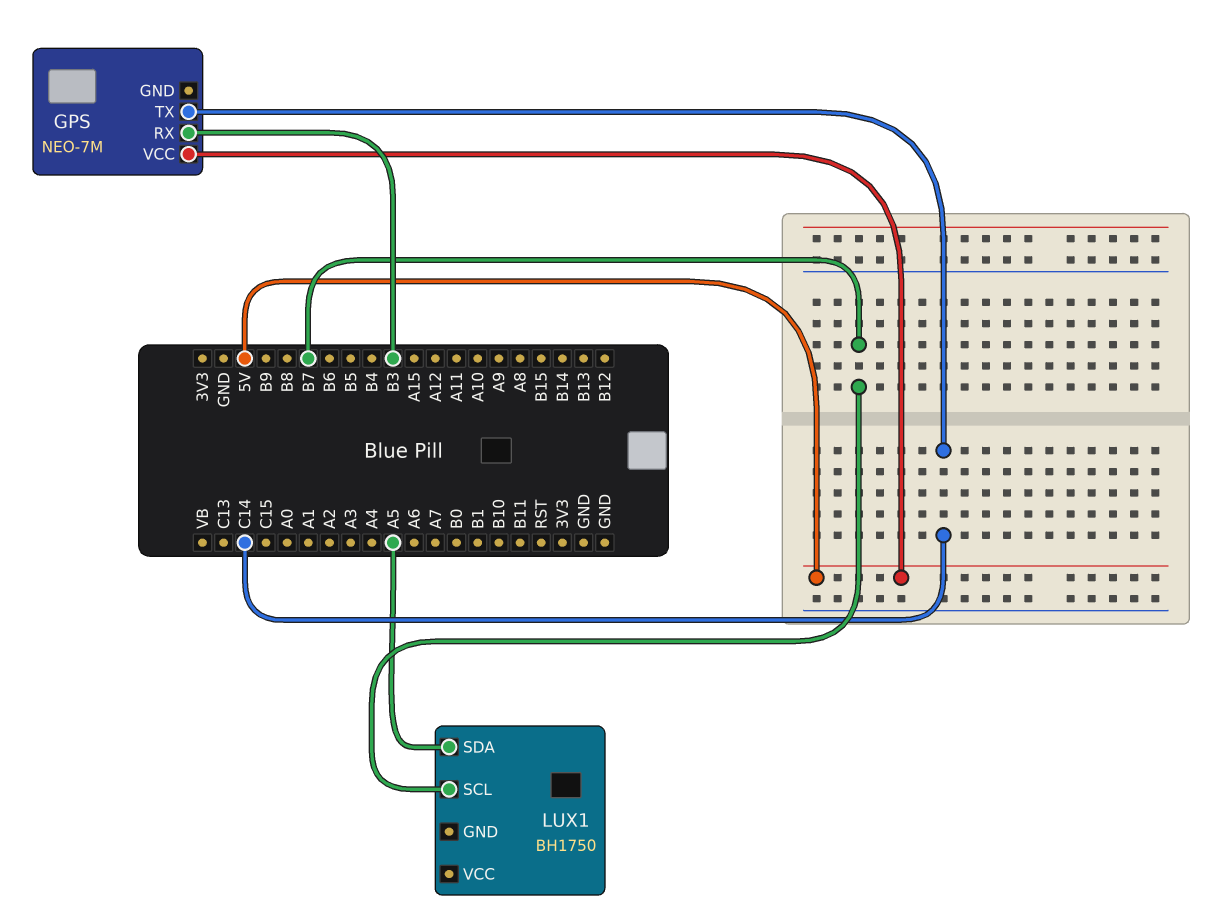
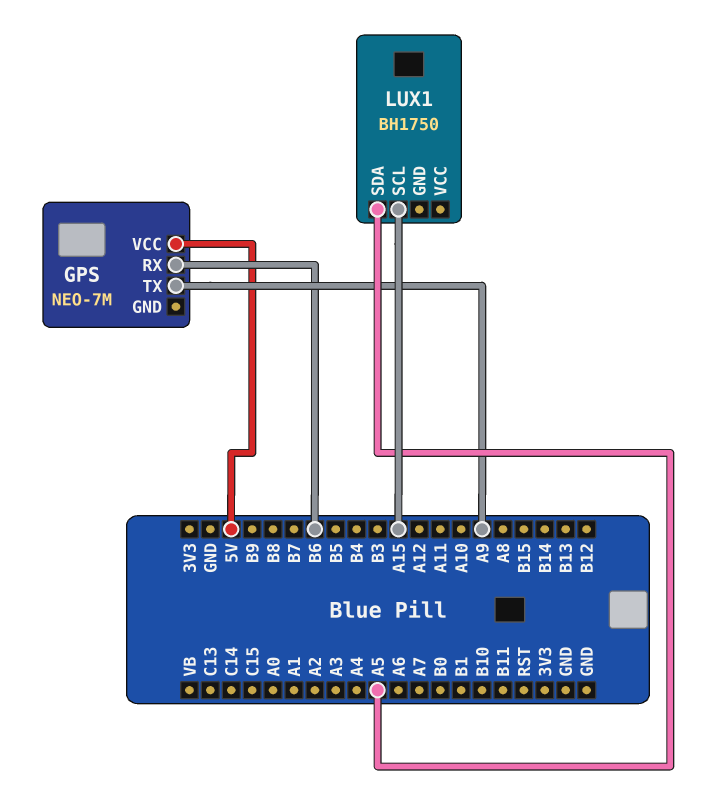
GPS pin RX: B3 -> B6
GPS pin TX: C14 -> A9
LUX1 pin SCL: B7 -> A15

